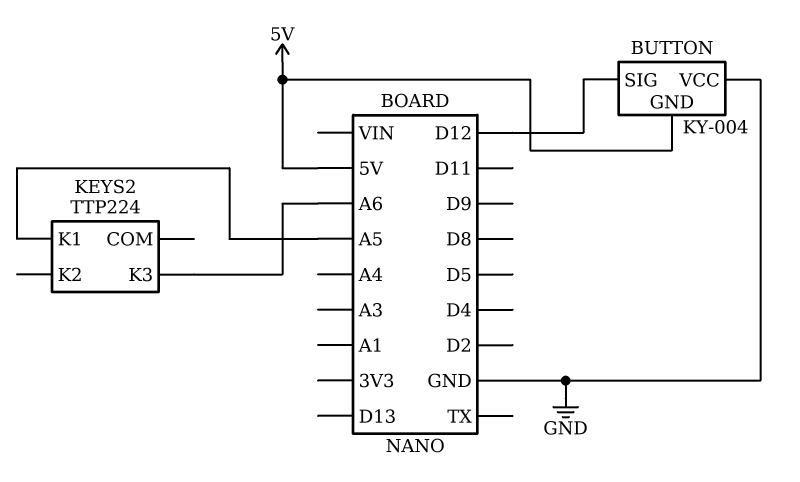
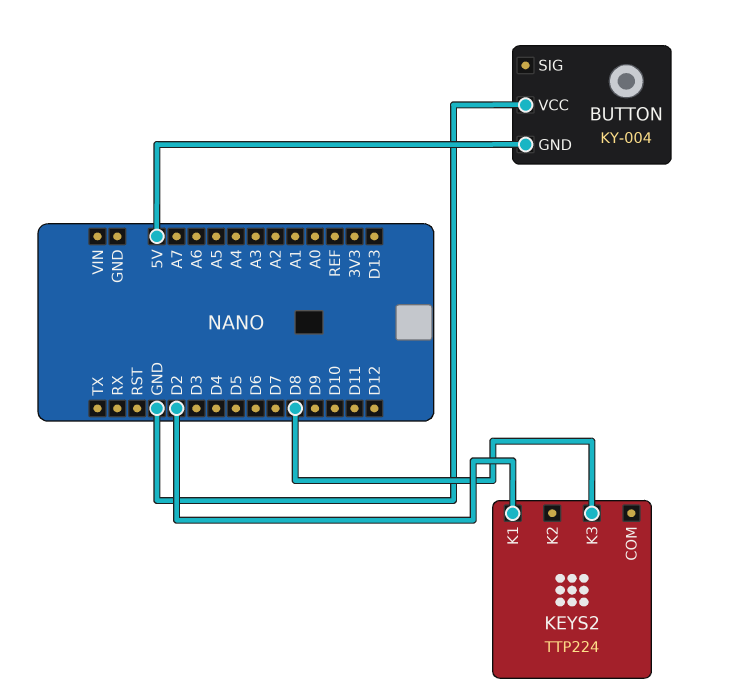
BUTTON pin SIG: D12 -> none
KEYS2 pin K1: A5 -> D2
KEYS2 pin K3: A6 -> D8

